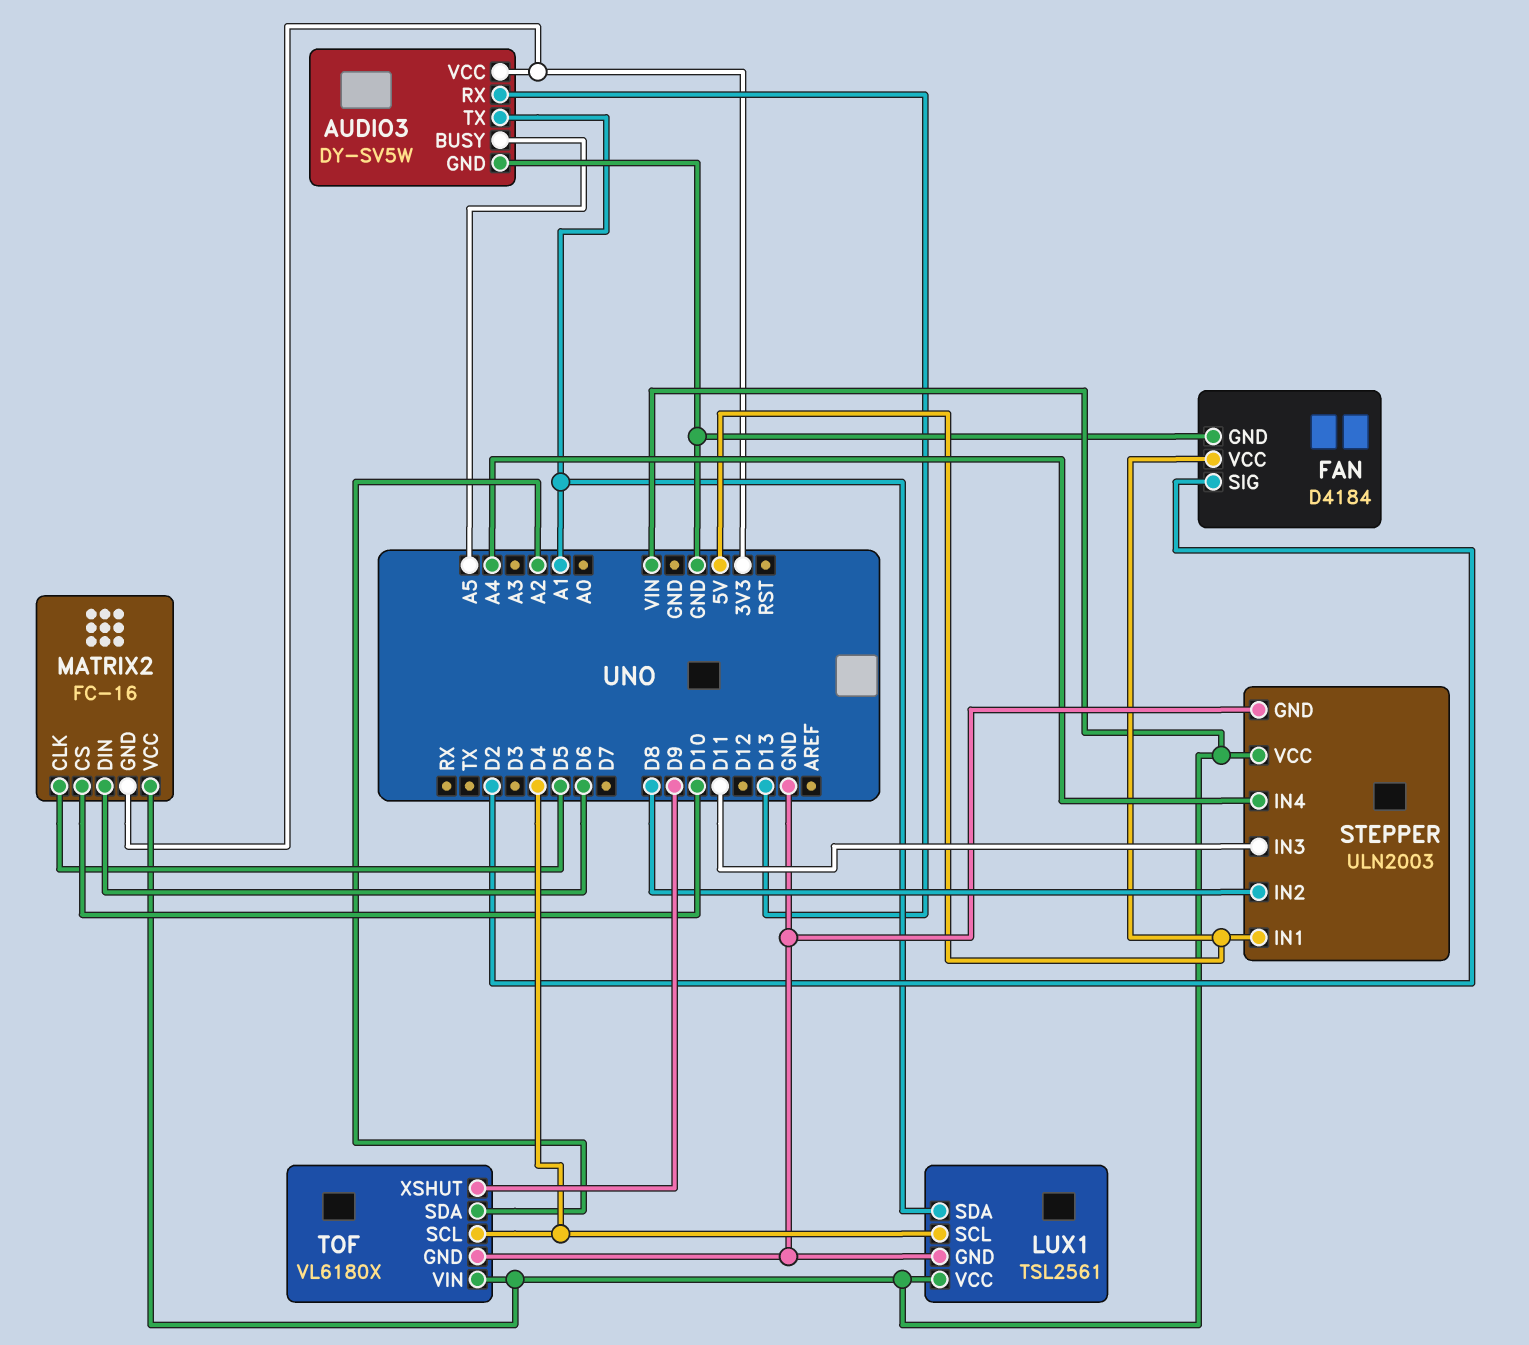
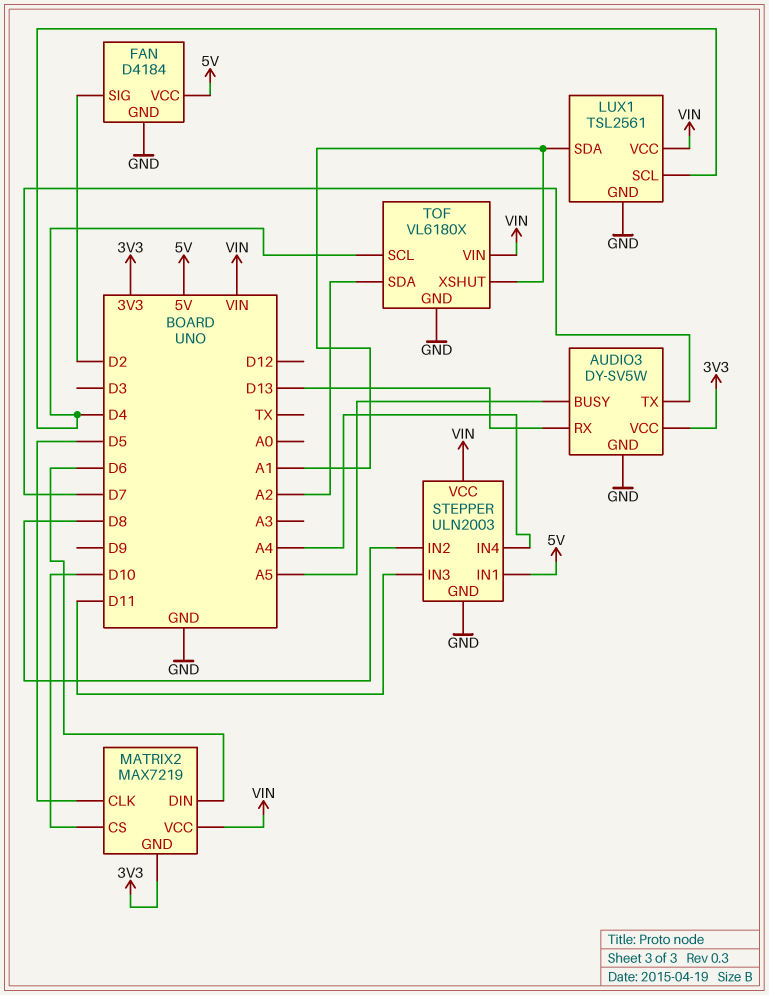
AUDIO3 pin TX: A1 -> D7
MATRIX2: FC-16 -> MAX7219
TOF pin XSHUT: D9 -> A1

